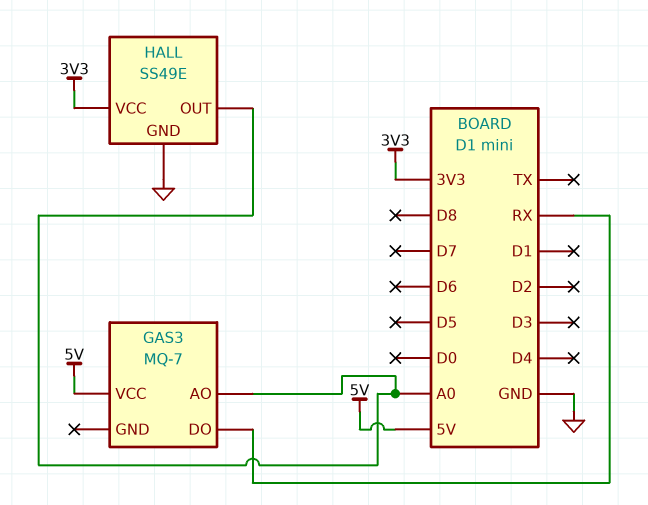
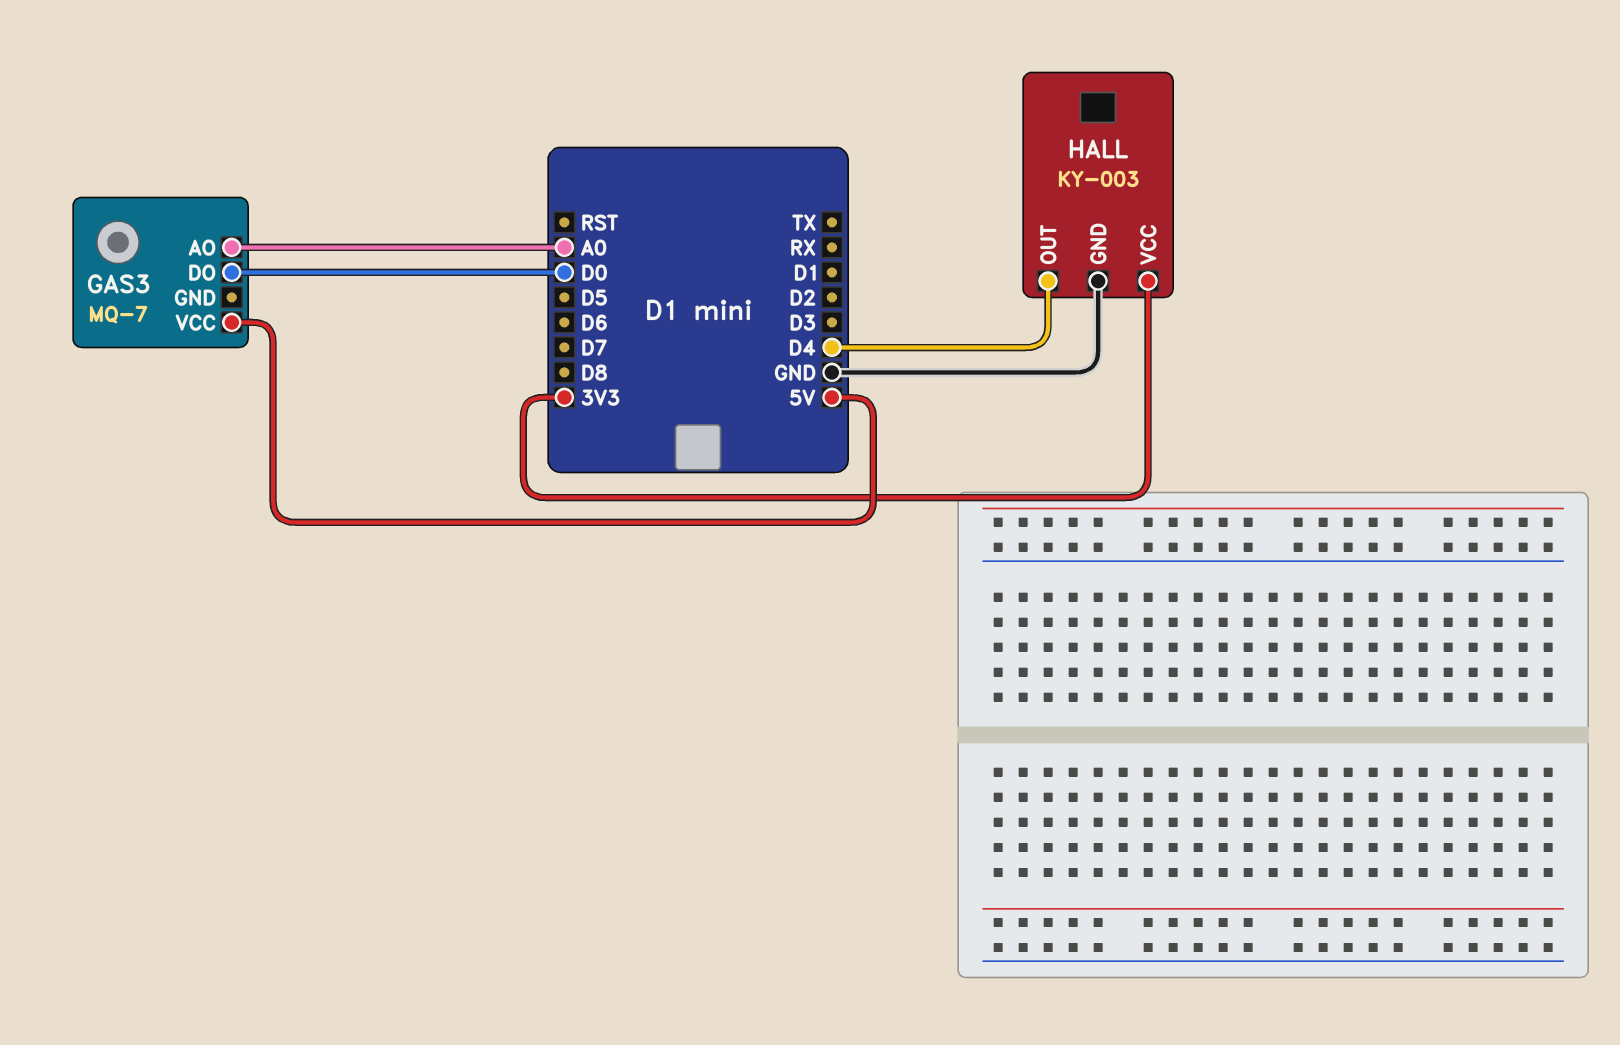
GAS3 pin DO: RX -> D0
HALL: SS49E -> KY-003
HALL pin OUT: A0 -> D4

